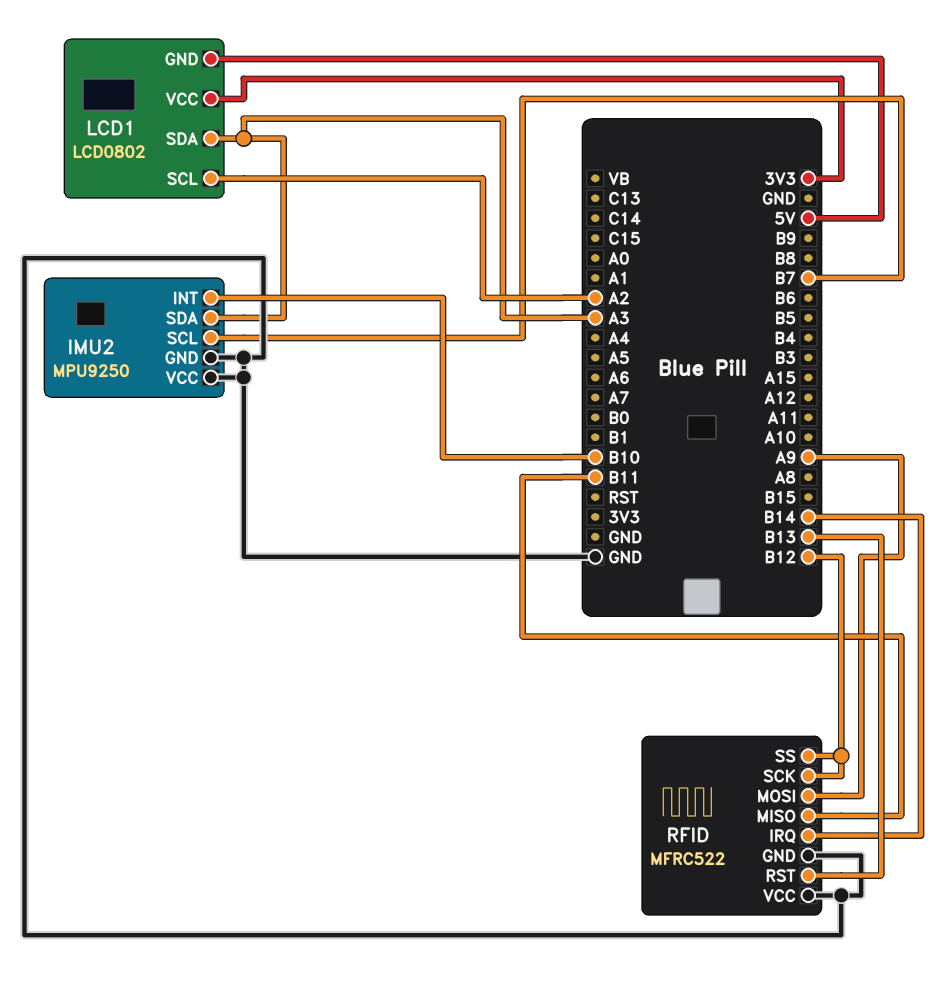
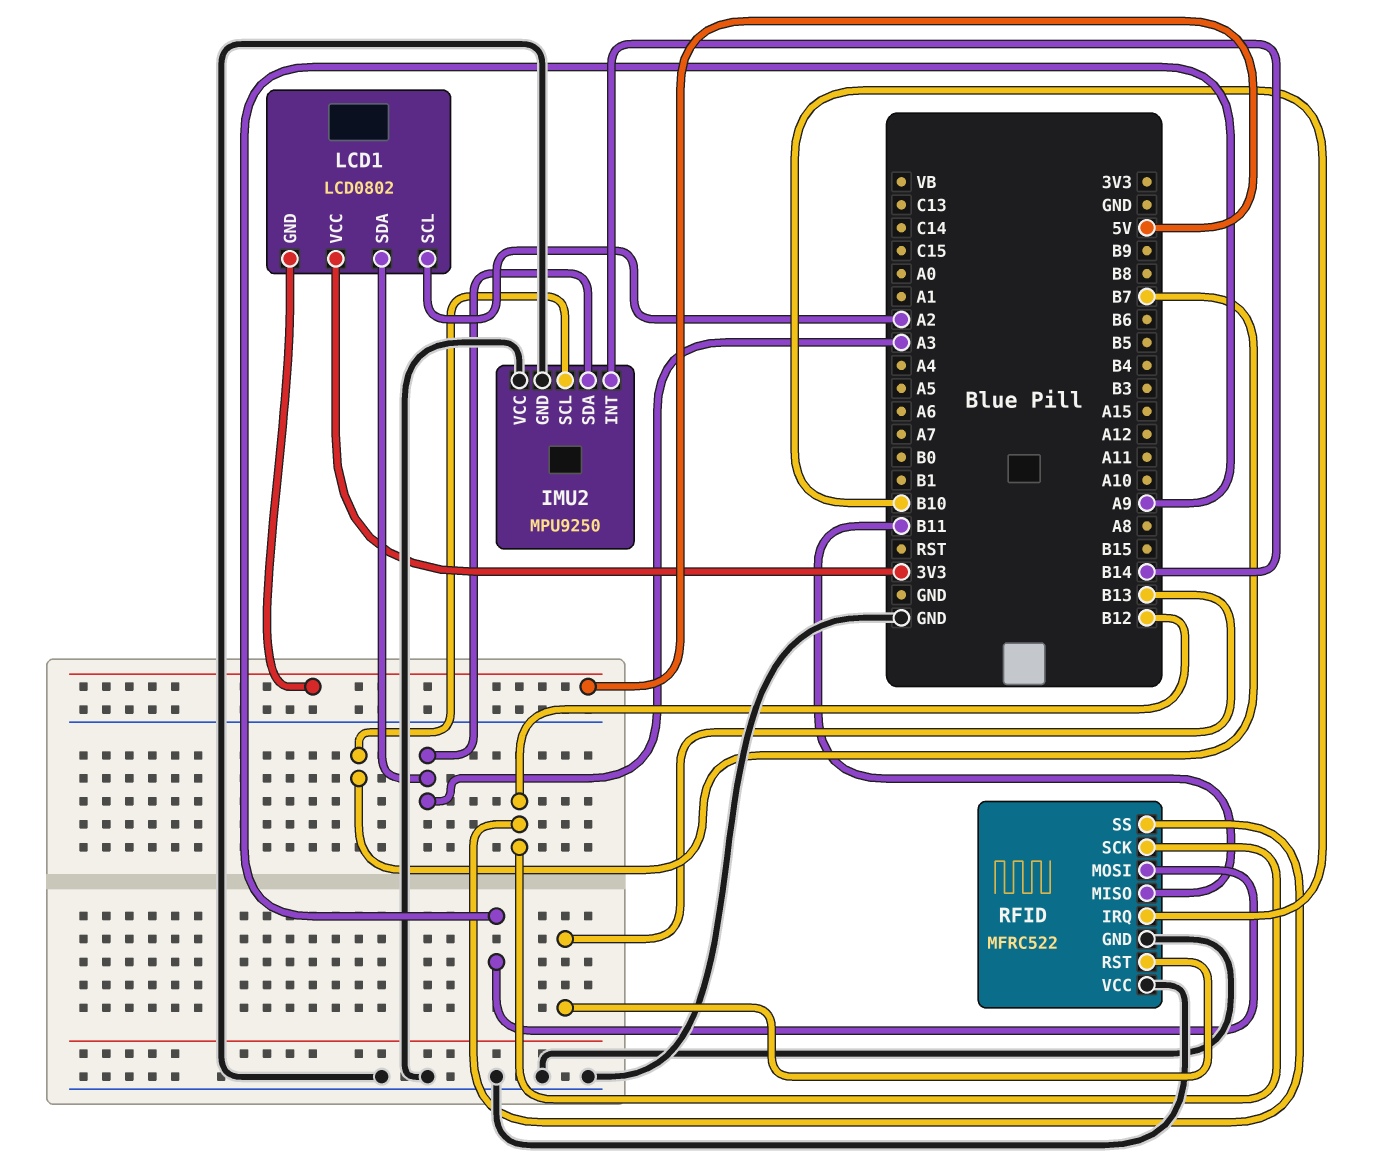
IMU2 pin INT: B10 -> B14
RFID pin IRQ: B14 -> B10

